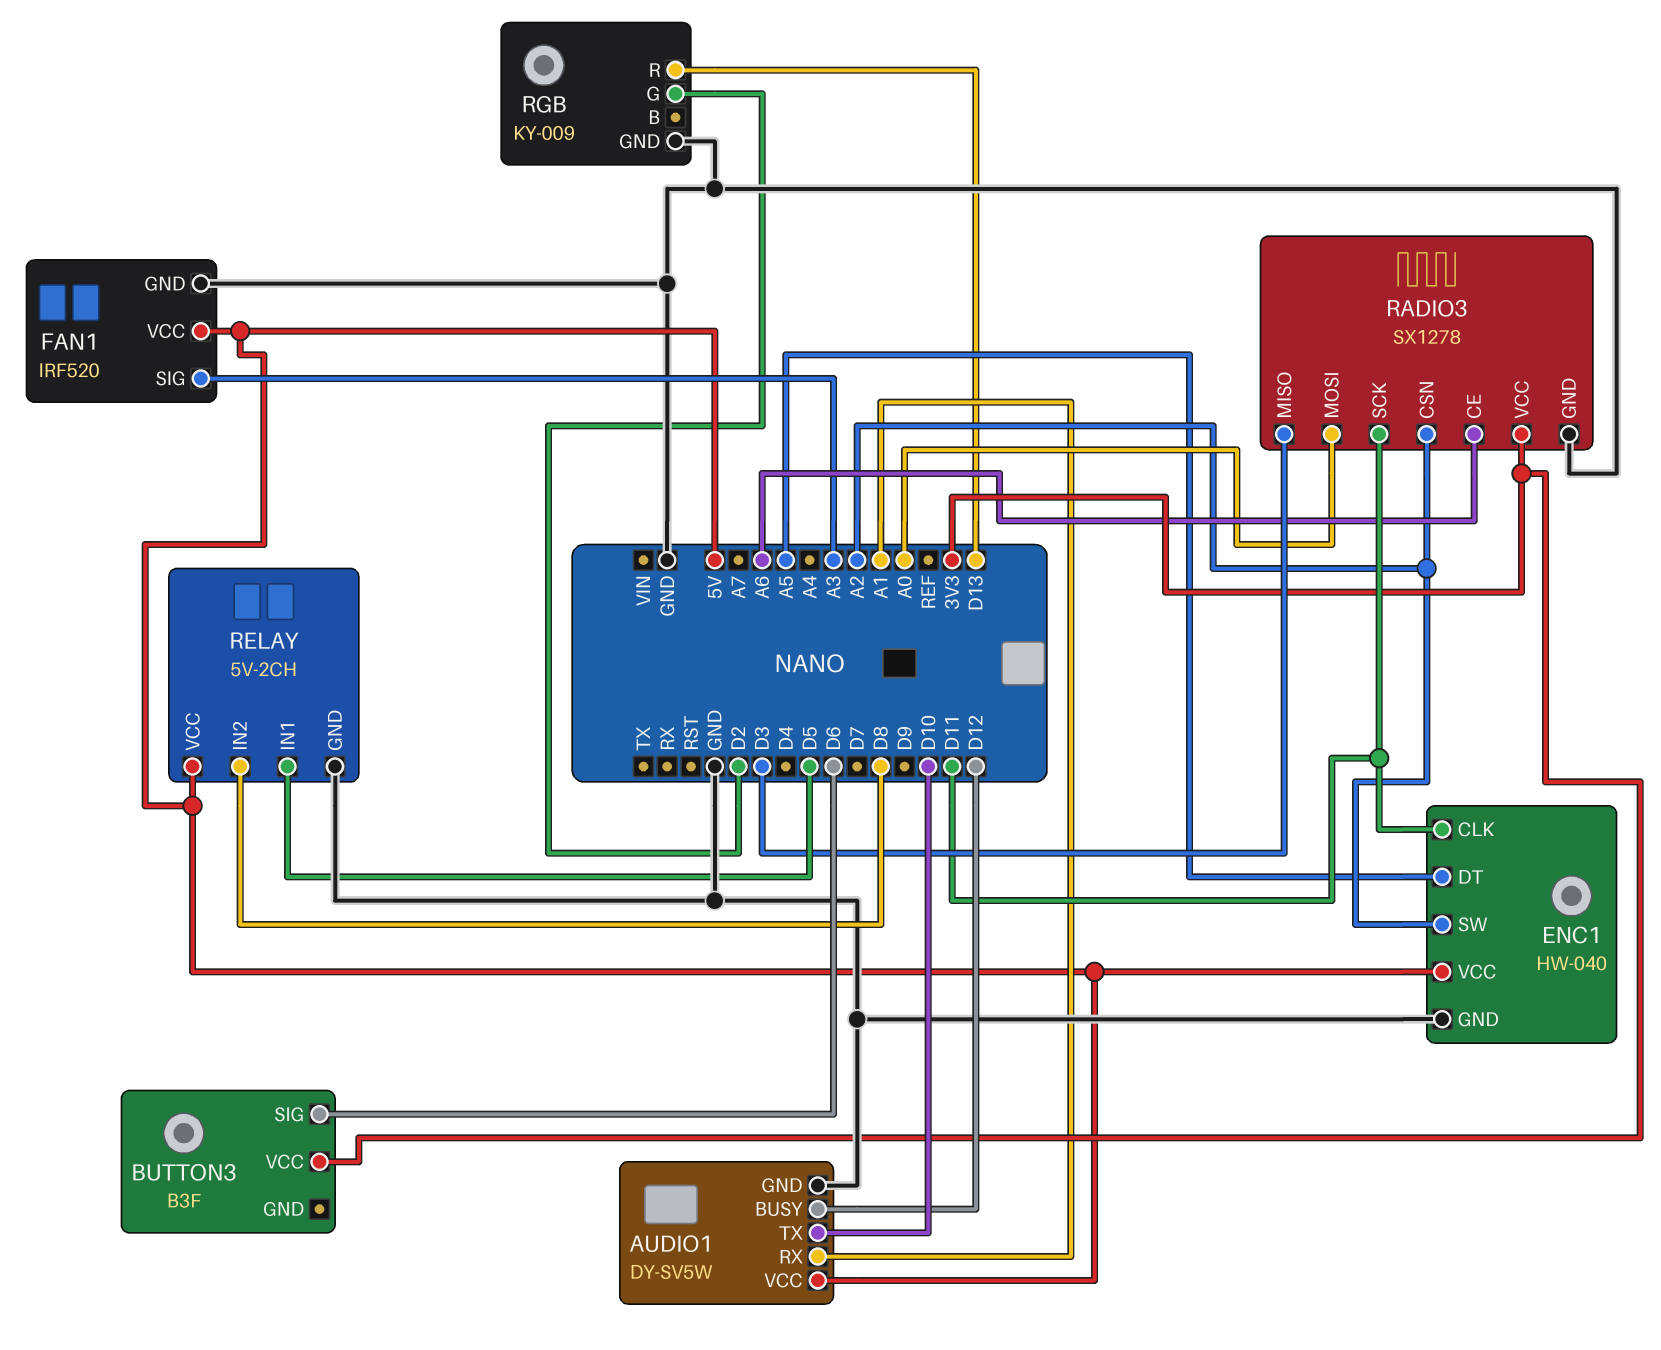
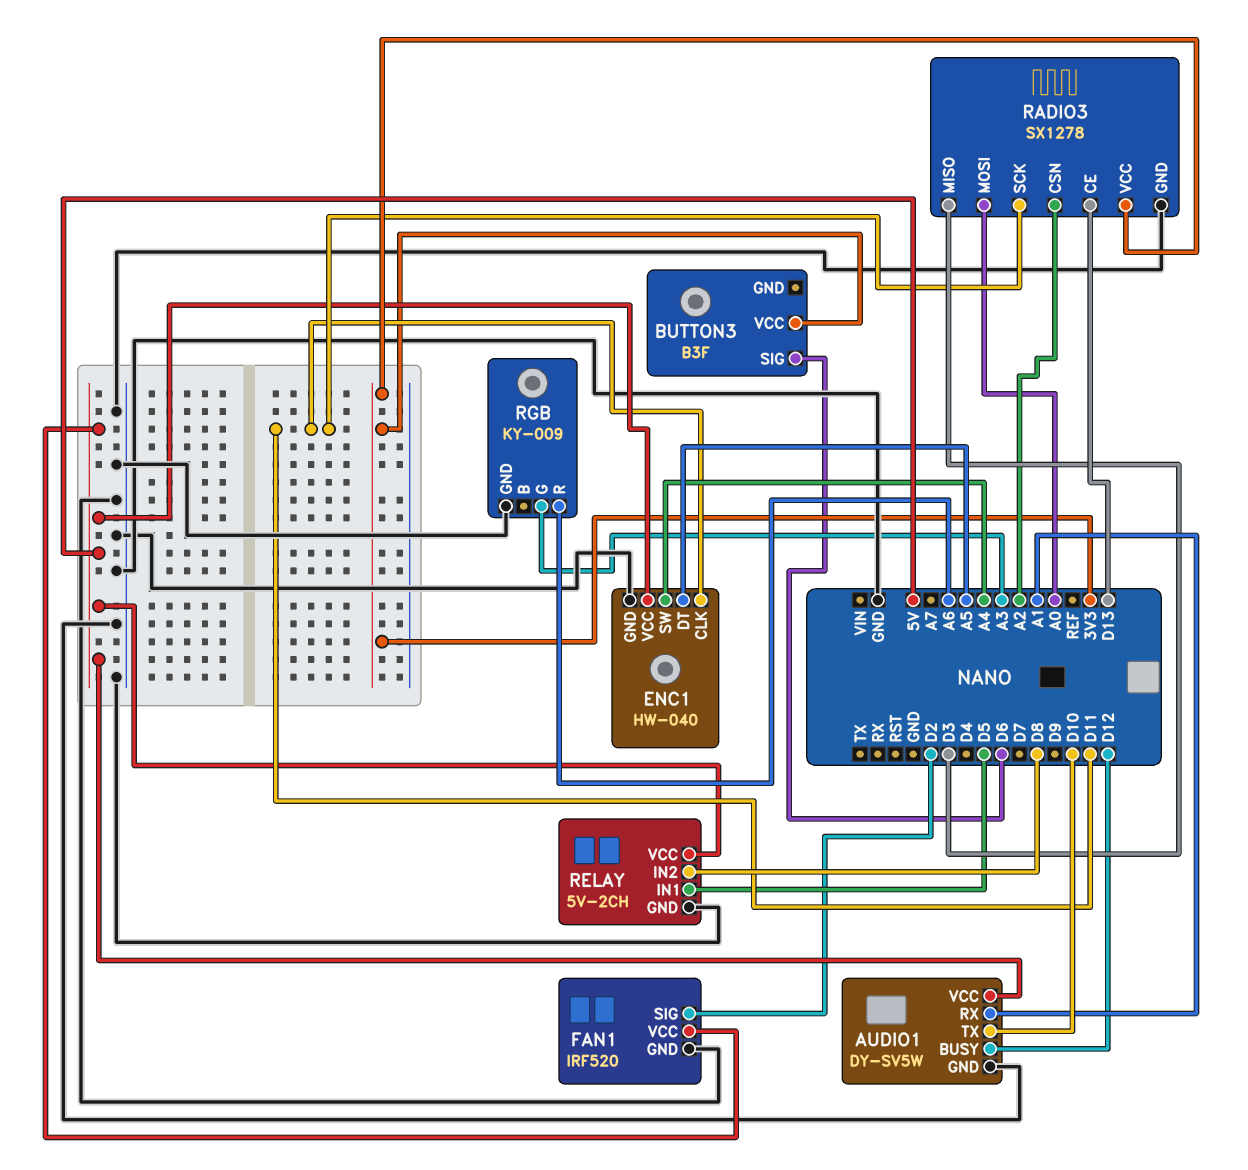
ENC1 pin SW: A2 -> A4
FAN1 pin SIG: A3 -> D2
RADIO3 pin CE: A6 -> D13
RGB pin G: D2 -> A3
RGB pin R: D13 -> A6

